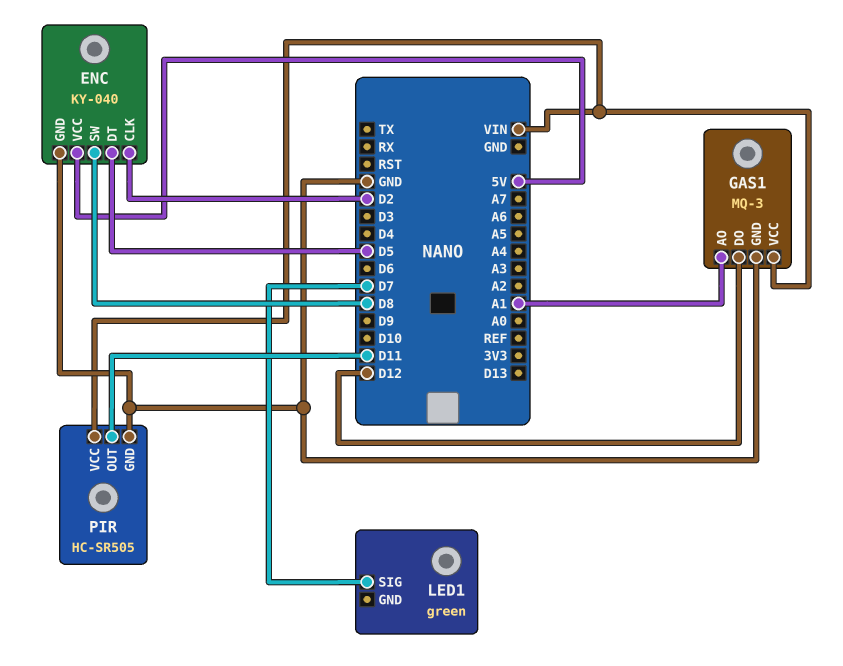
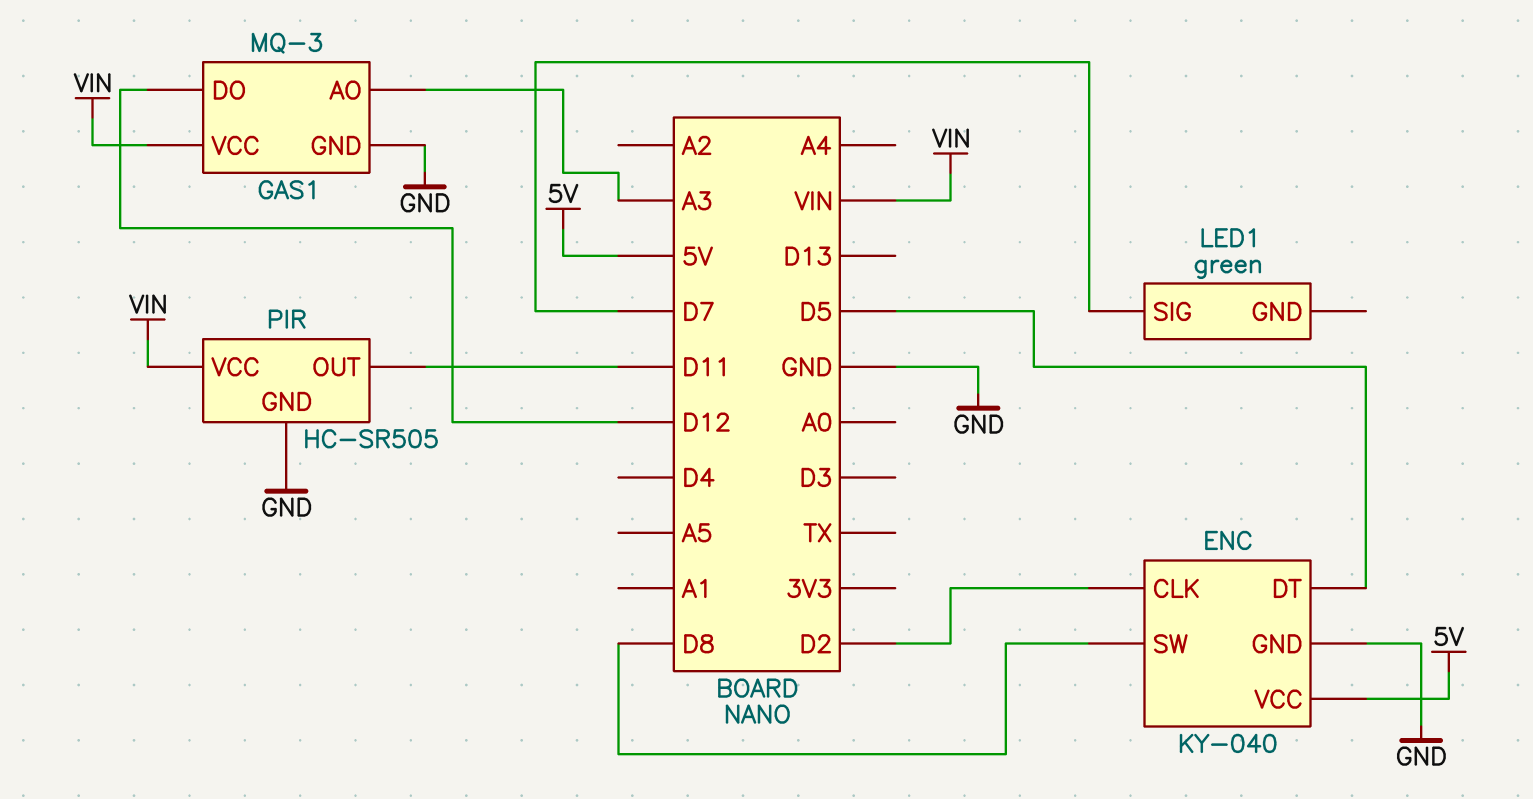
GAS1 pin AO: A1 -> A3

